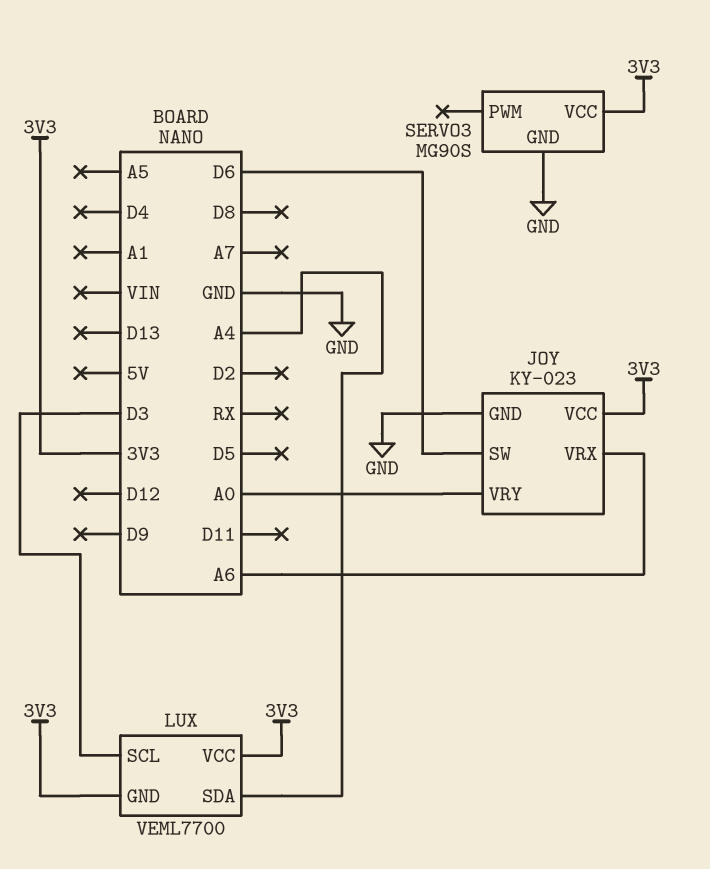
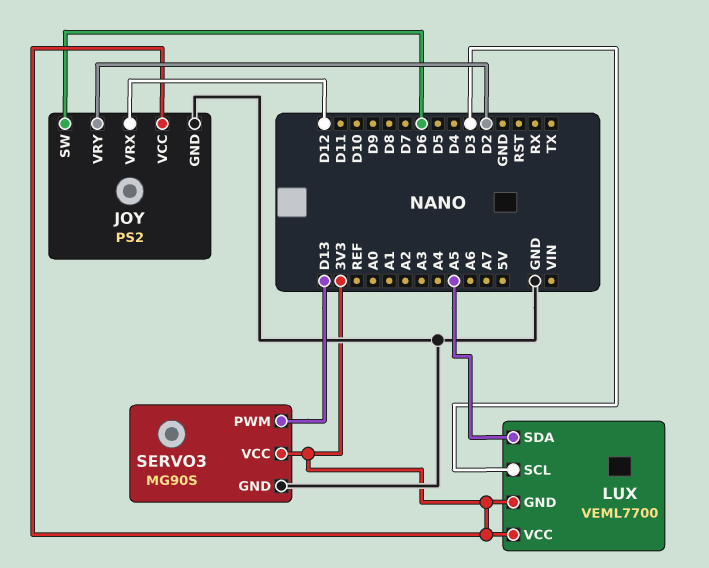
JOY: KY-023 -> PS2
JOY pin VRX: A6 -> D12
JOY pin VRY: A0 -> D2
LUX pin SDA: A4 -> A5
SERVO3 pin PWM: none -> D13

